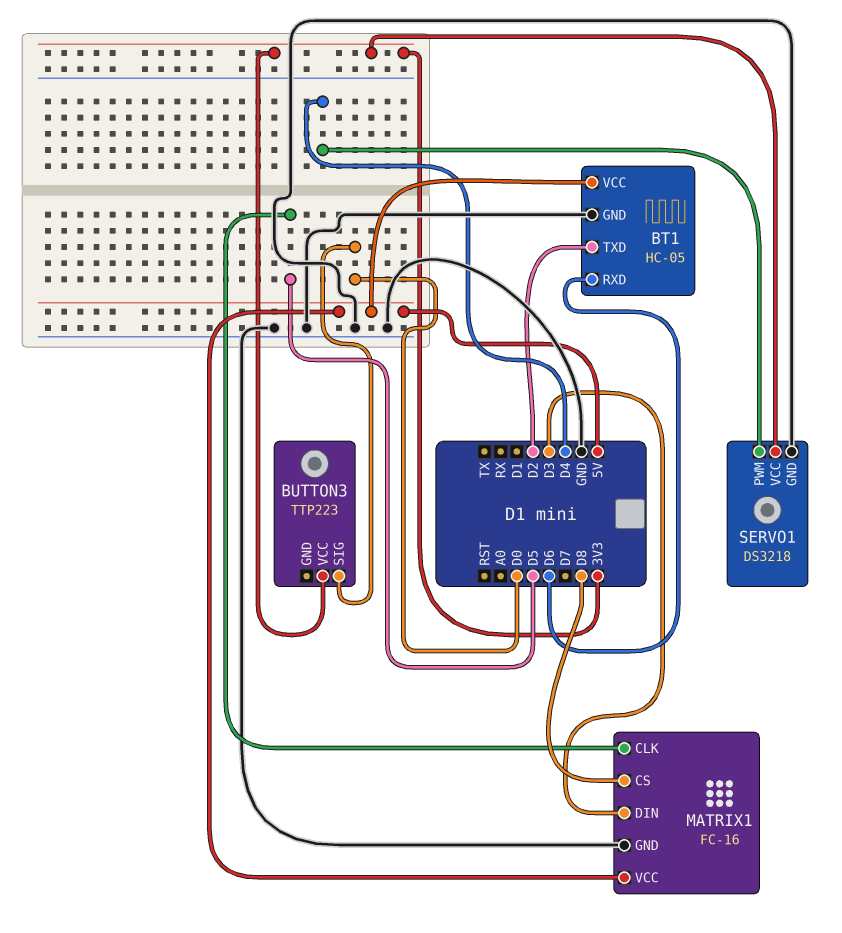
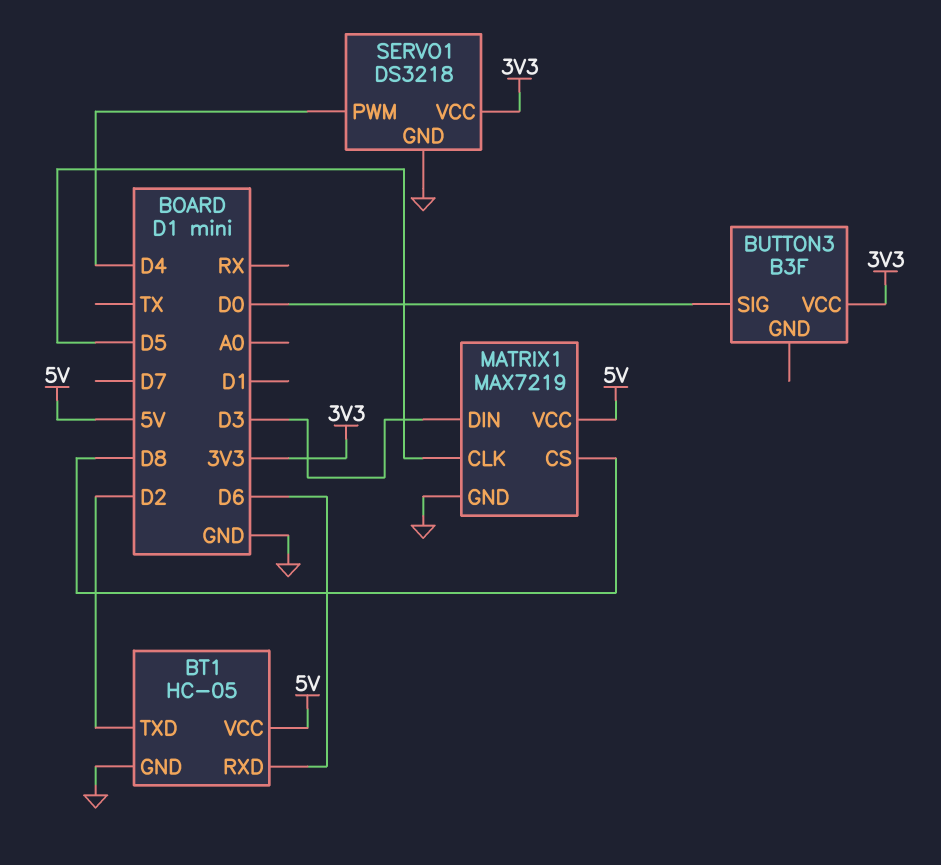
BUTTON3: TTP223 -> B3F
MATRIX1: FC-16 -> MAX7219

